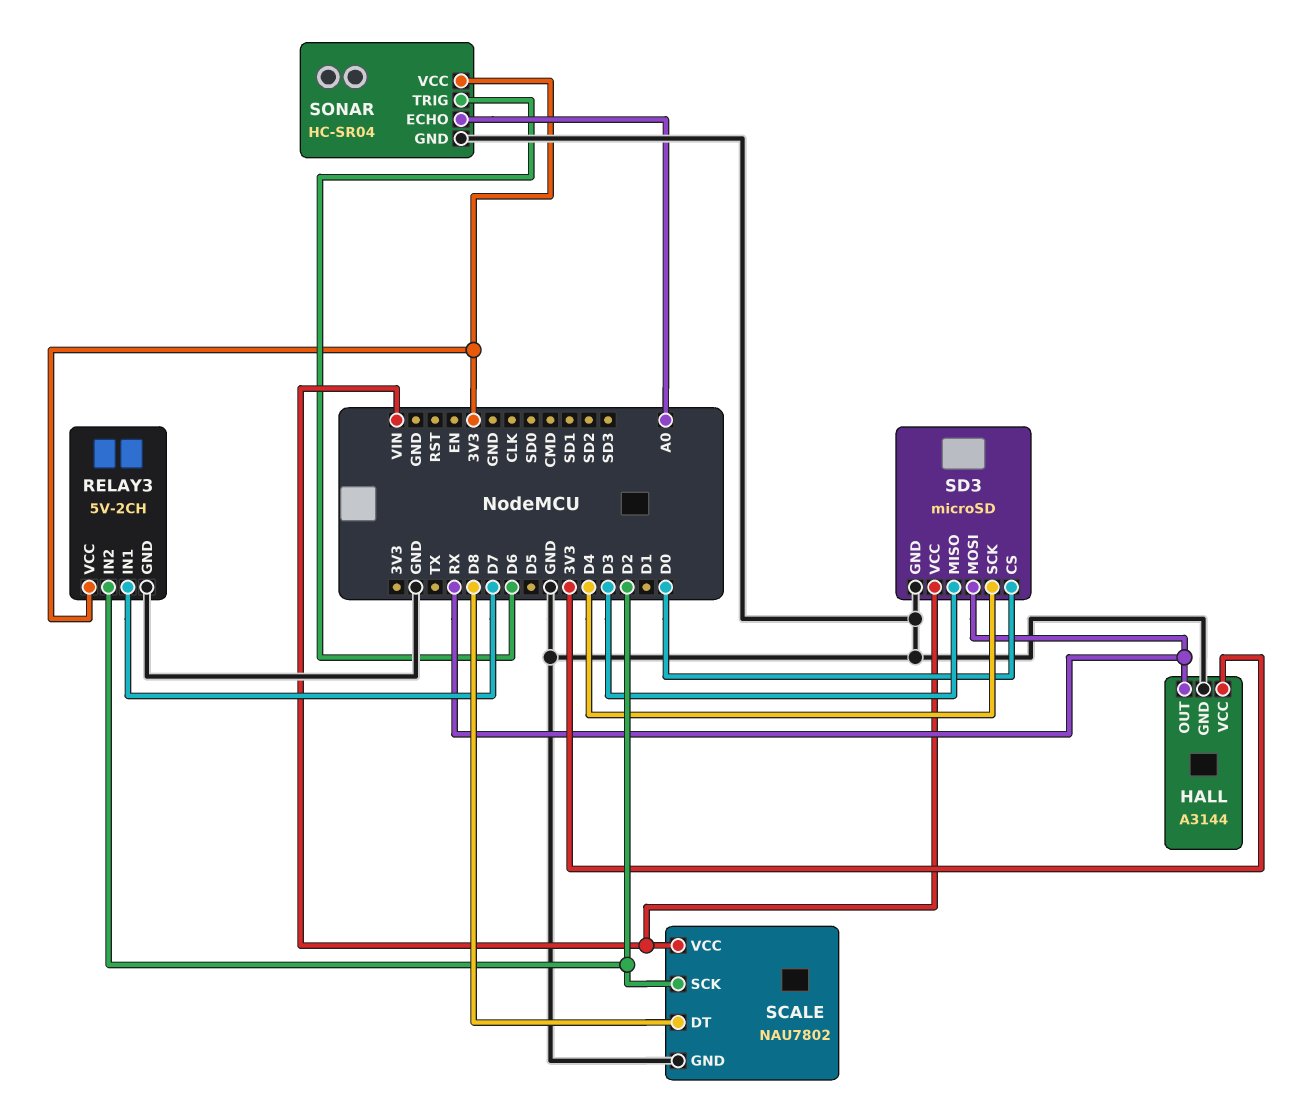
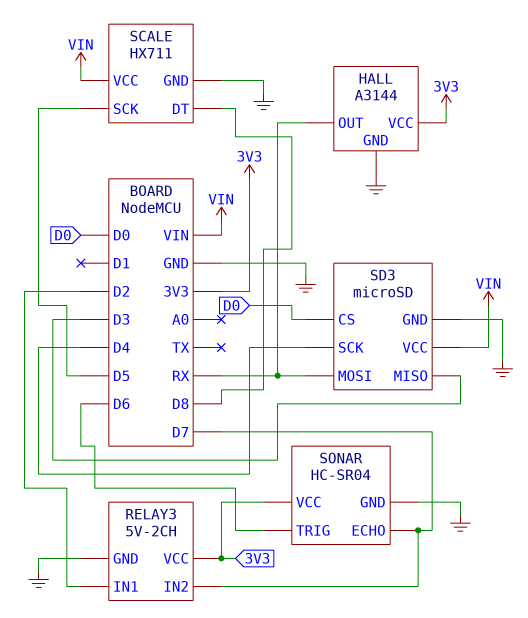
RELAY3 pin IN1: D7 -> D2
RELAY3 pin IN2: D2 -> D7
SCALE: NAU7802 -> HX711
SCALE pin SCK: D2 -> D5
SONAR pin ECHO: A0 -> D7

